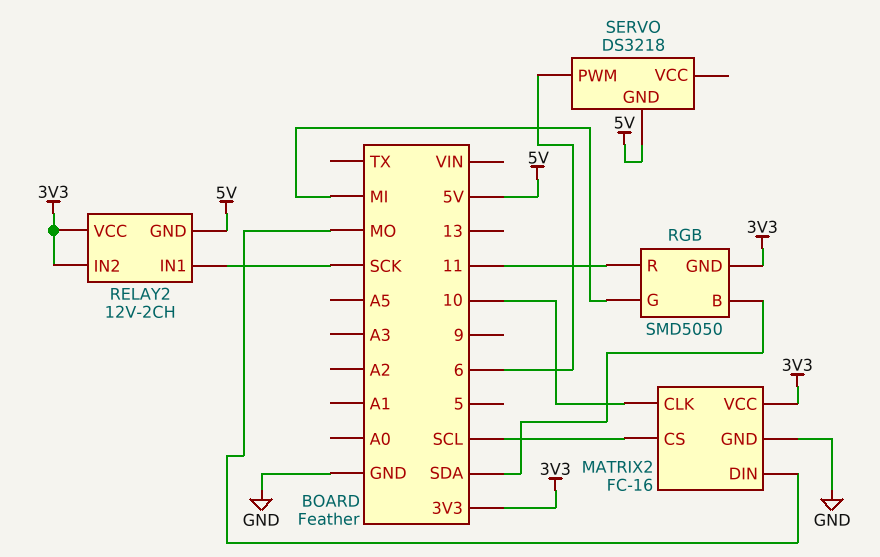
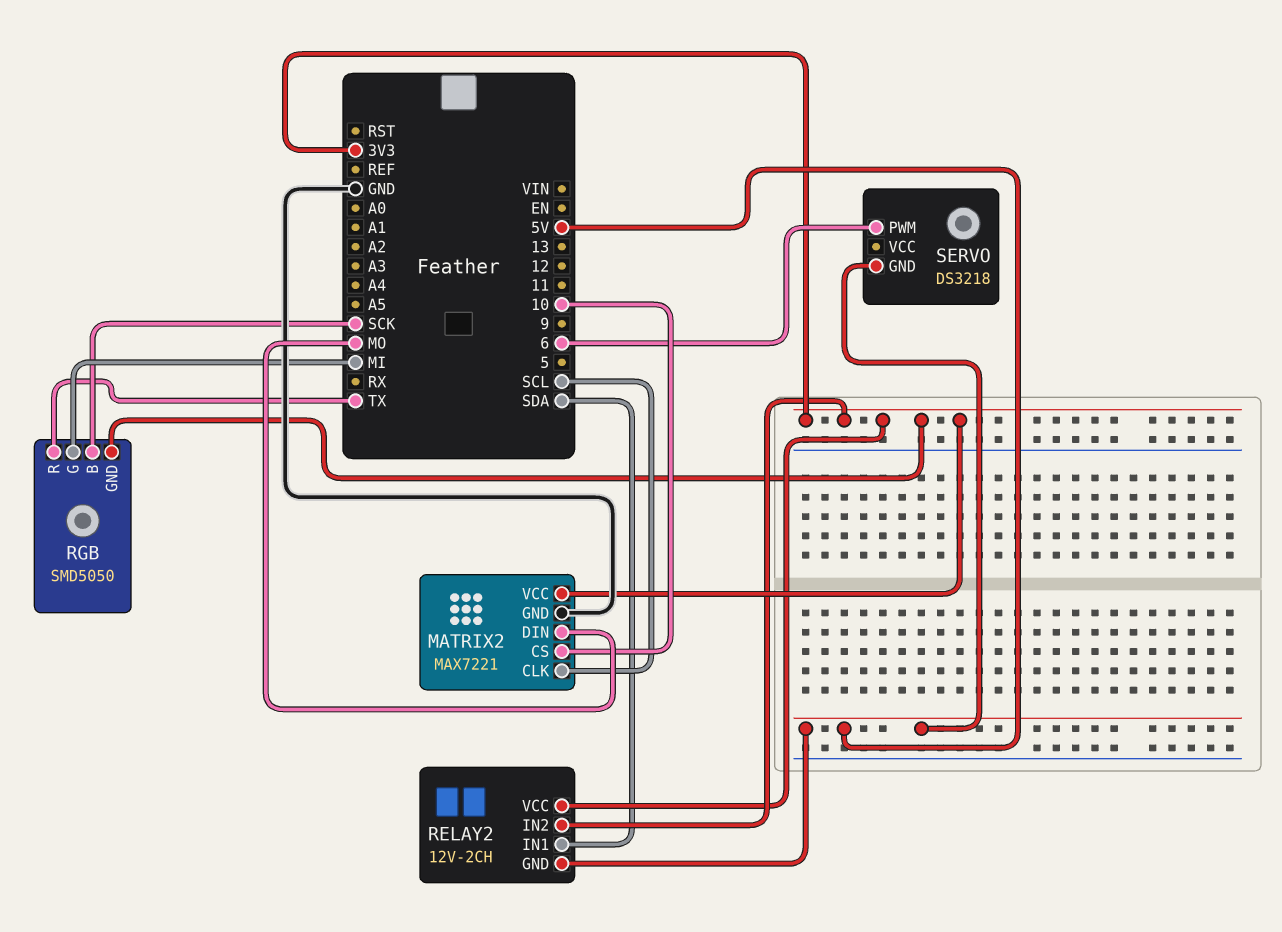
MATRIX2: FC-16 -> MAX7221
MATRIX2 pin CLK: 10 -> SCL
MATRIX2 pin CS: SCL -> 10
RELAY2 pin IN1: SCK -> SDA
RGB pin B: SDA -> SCK
RGB pin R: 11 -> TX

